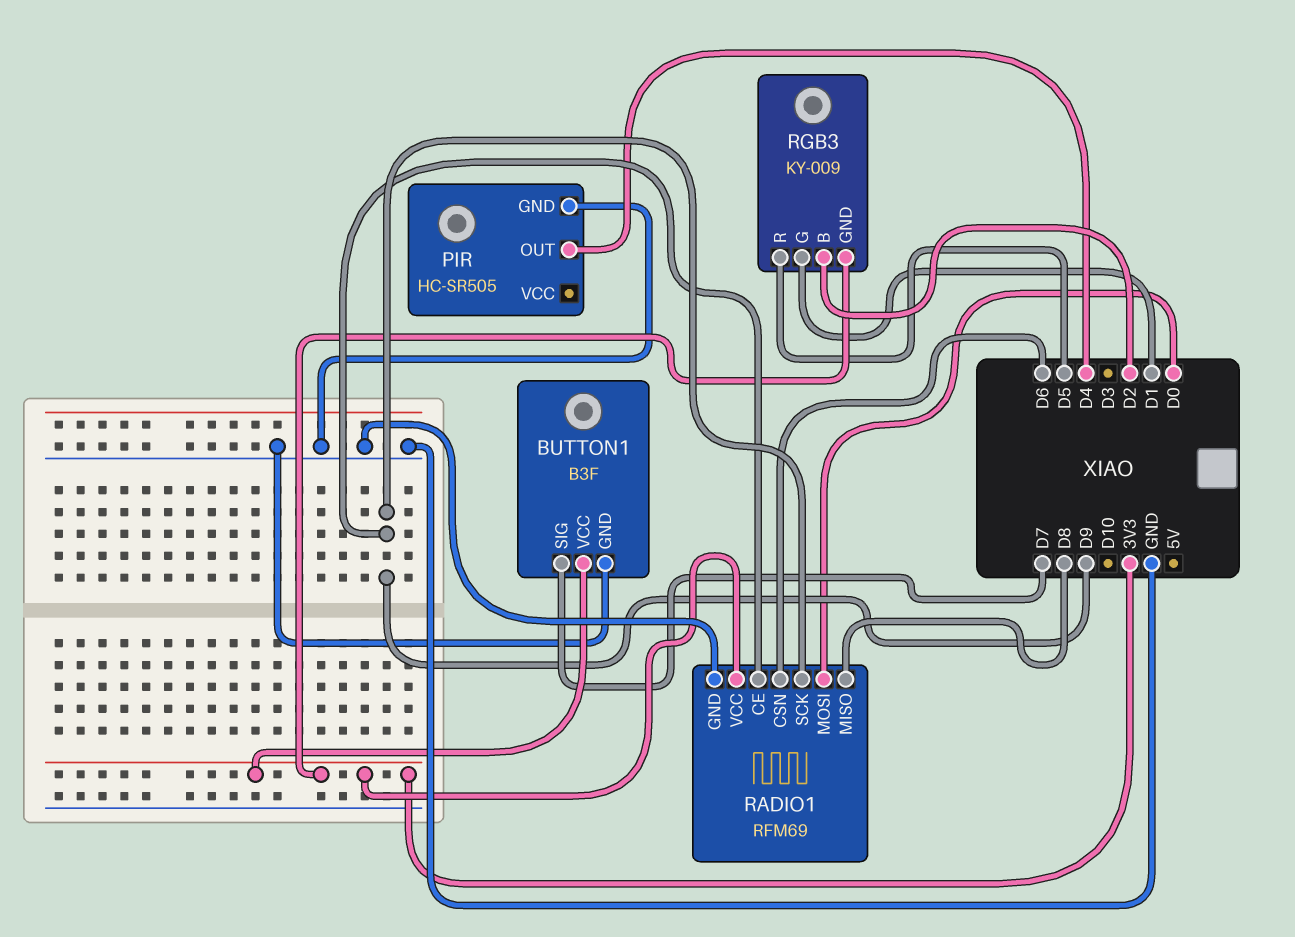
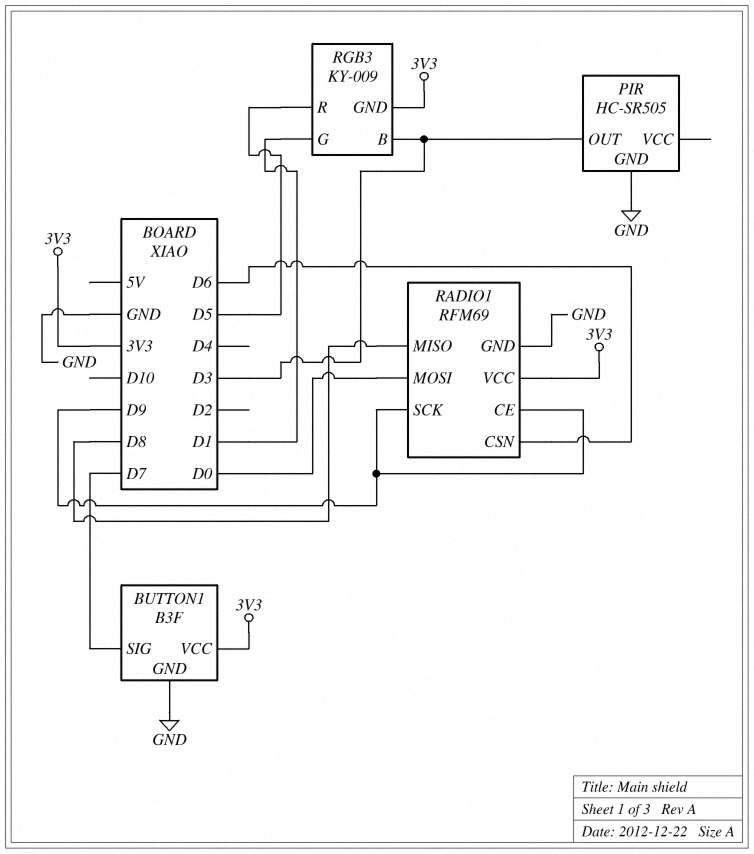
PIR pin OUT: D4 -> D3
RGB3 pin B: D2 -> D3

